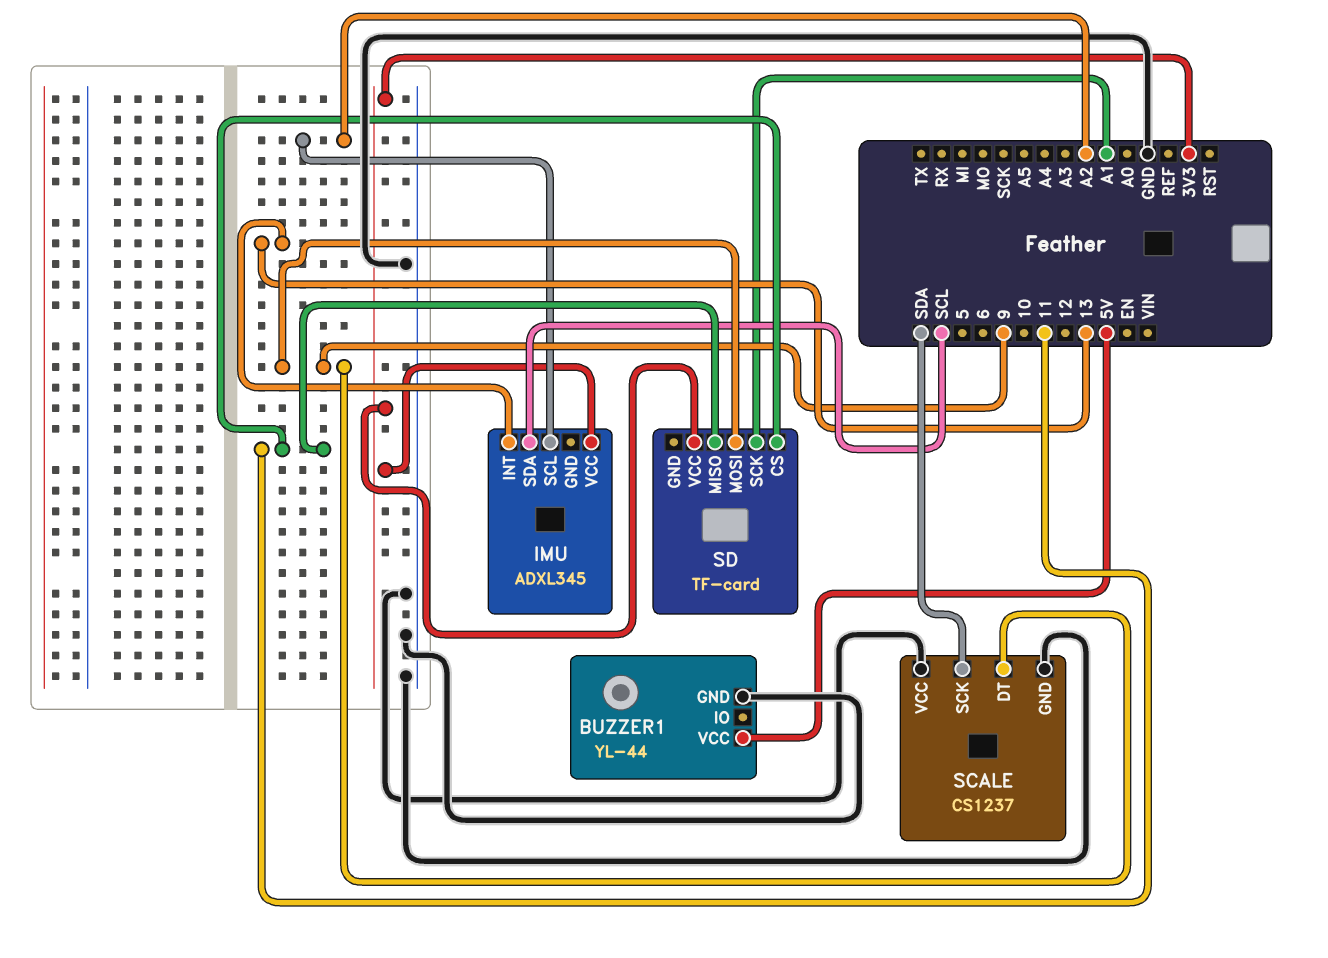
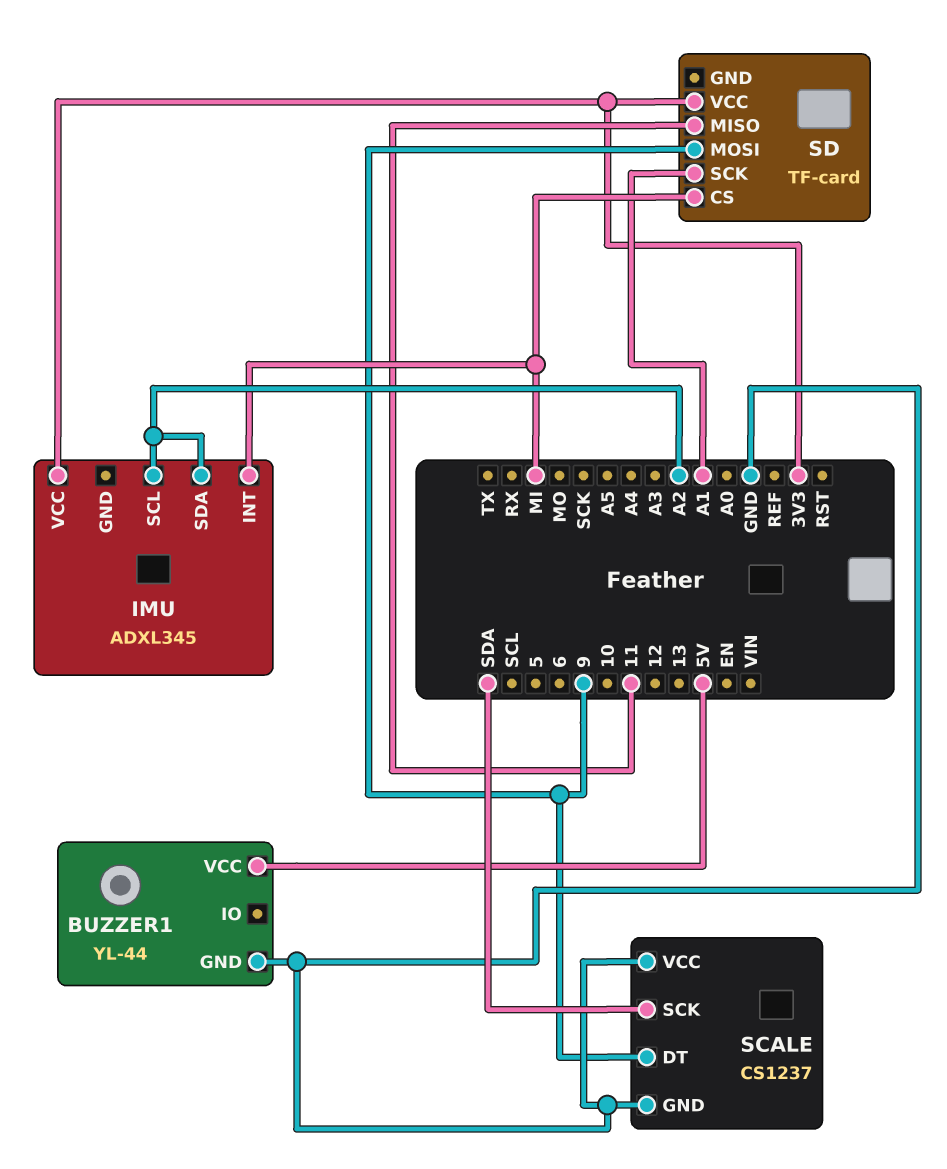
IMU pin INT: 13 -> MI
IMU pin SDA: SCL -> A2
SD pin CS: 11 -> MI

